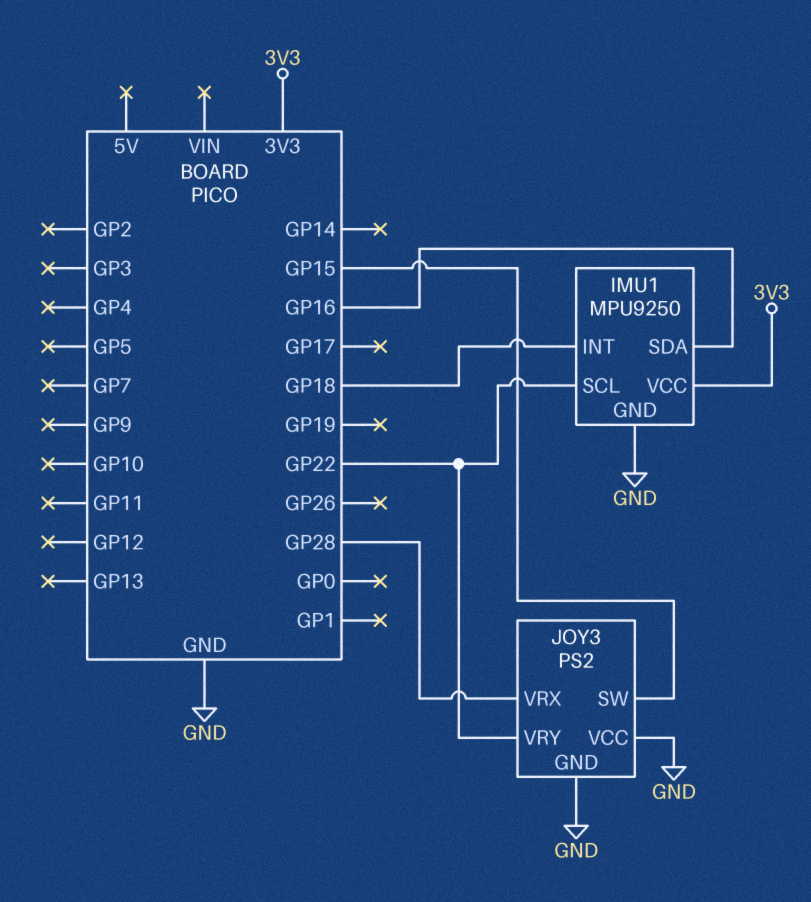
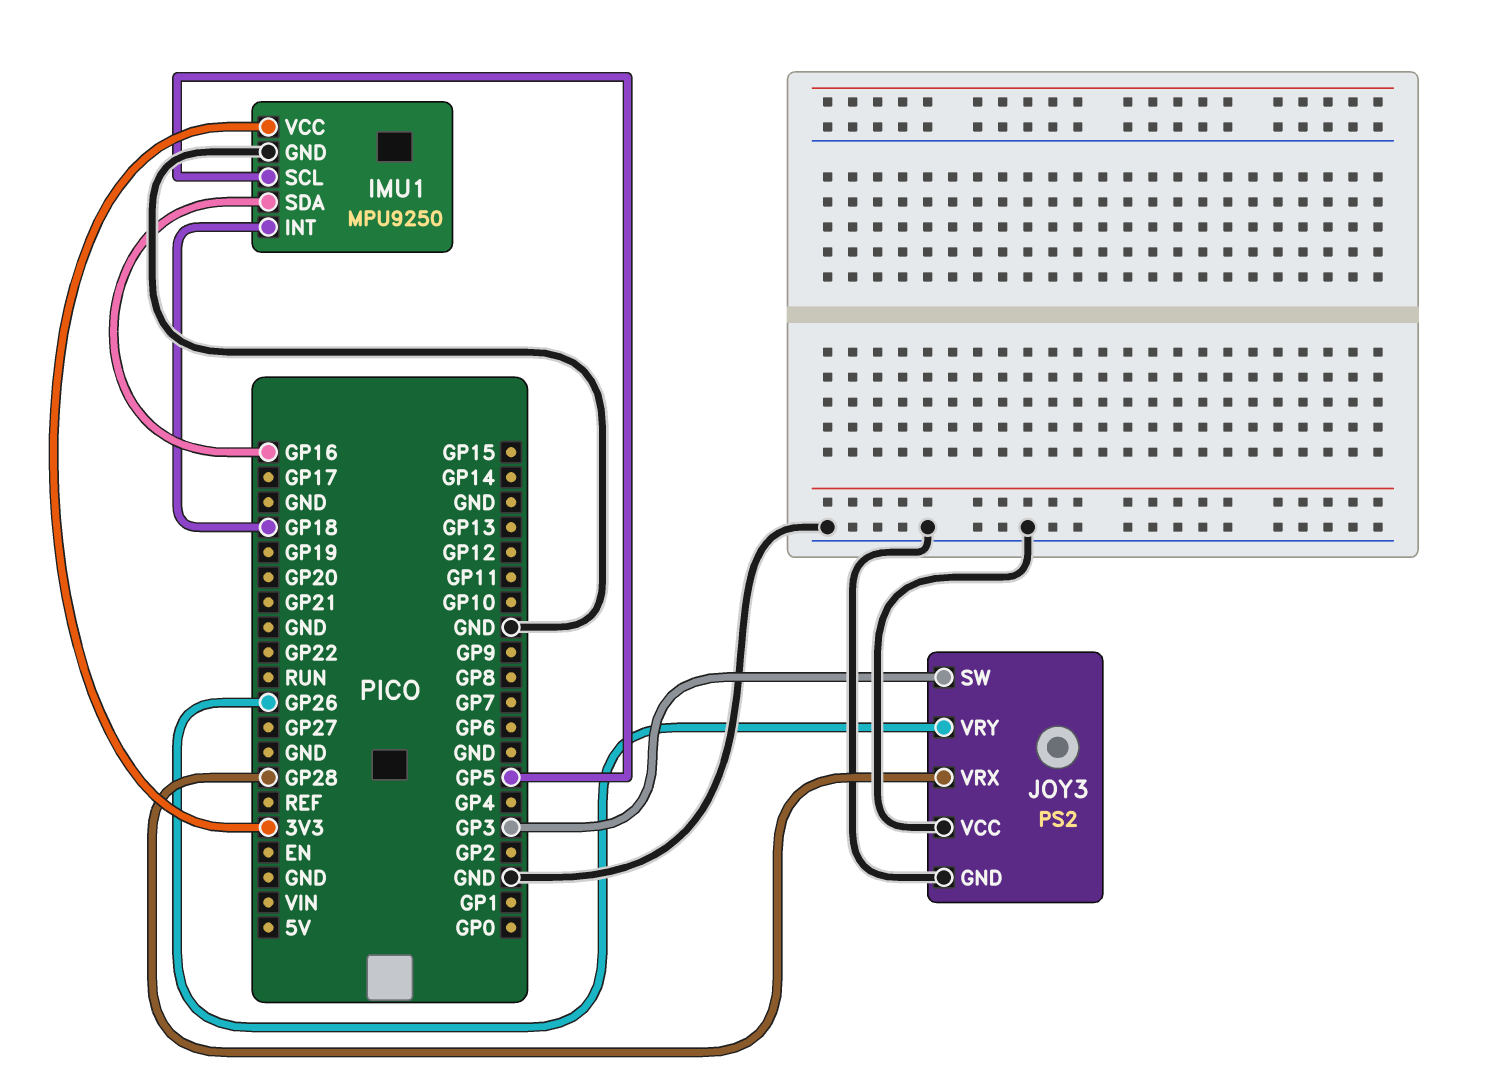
IMU1 pin SCL: GP22 -> GP5
JOY3 pin SW: GP15 -> GP3
JOY3 pin VRY: GP22 -> GP26

